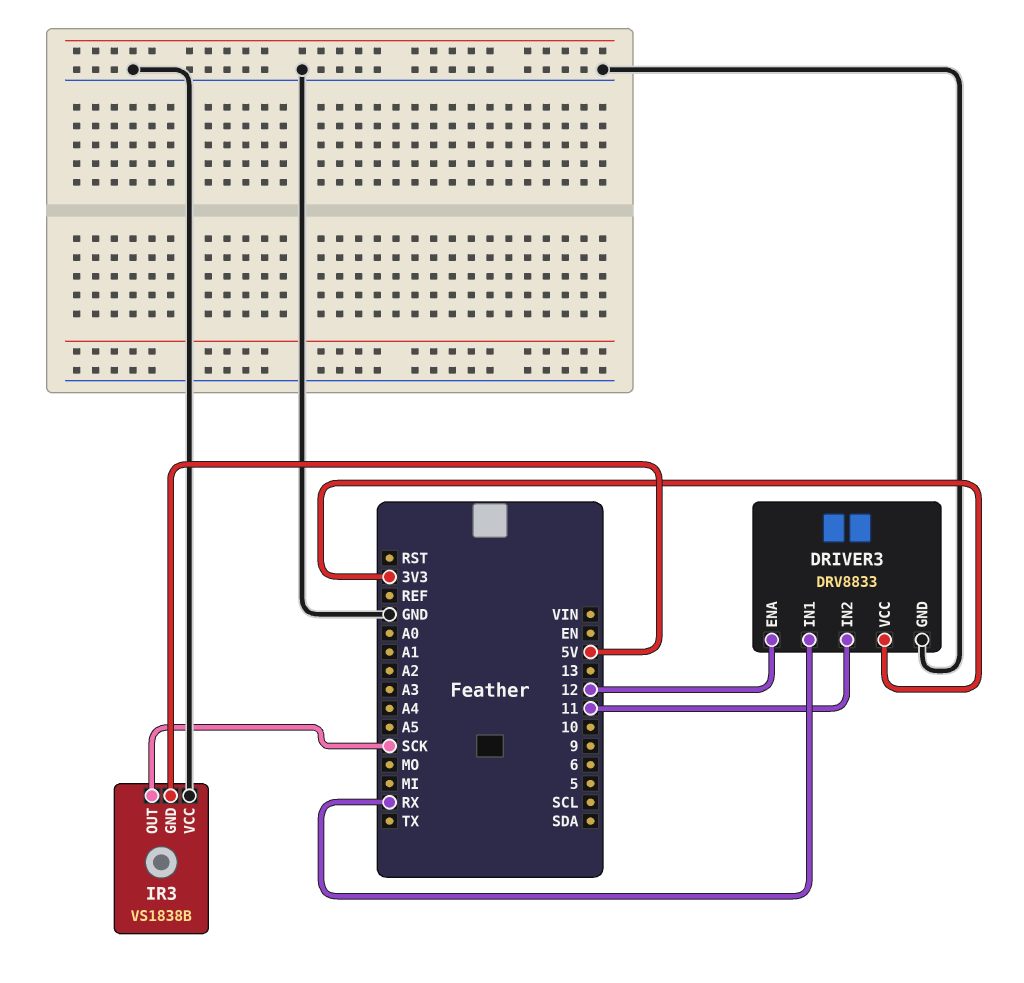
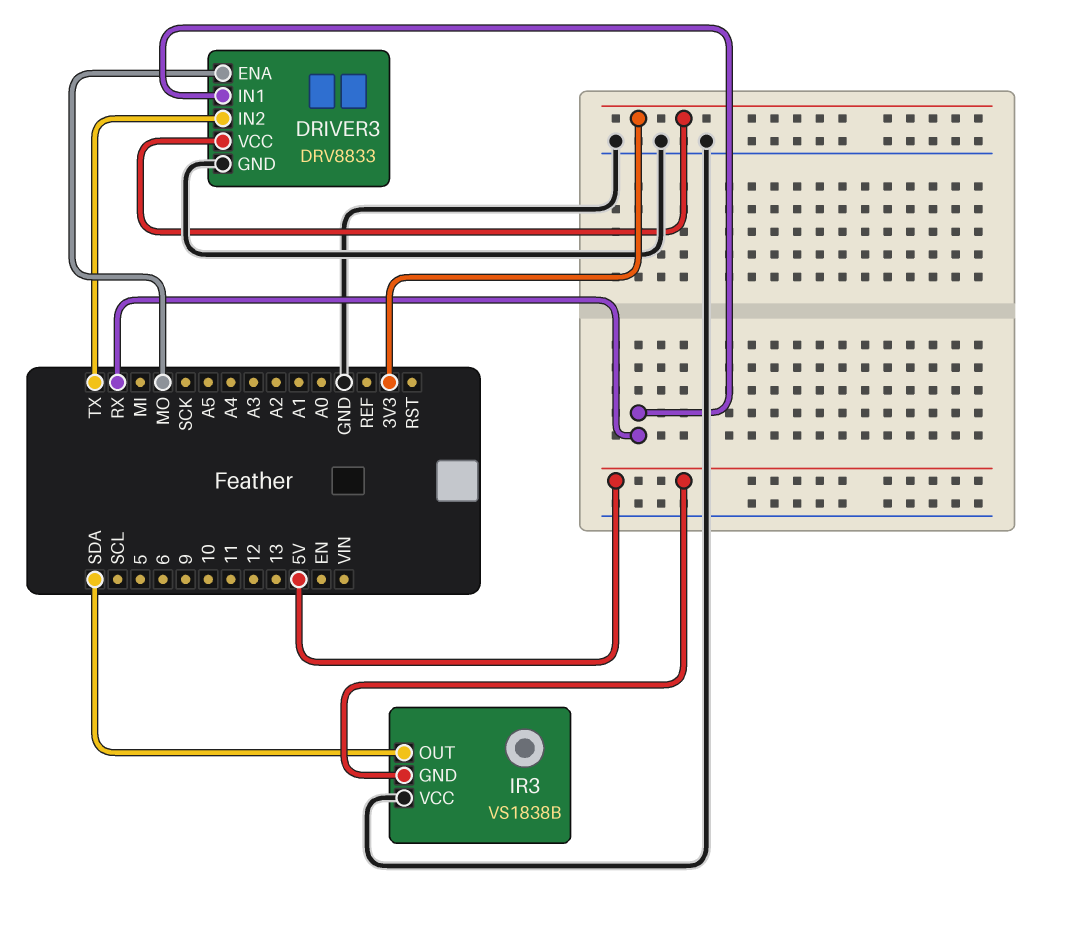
DRIVER3 pin ENA: 12 -> MO
DRIVER3 pin IN2: 11 -> TX
IR3 pin OUT: SCK -> SDA

